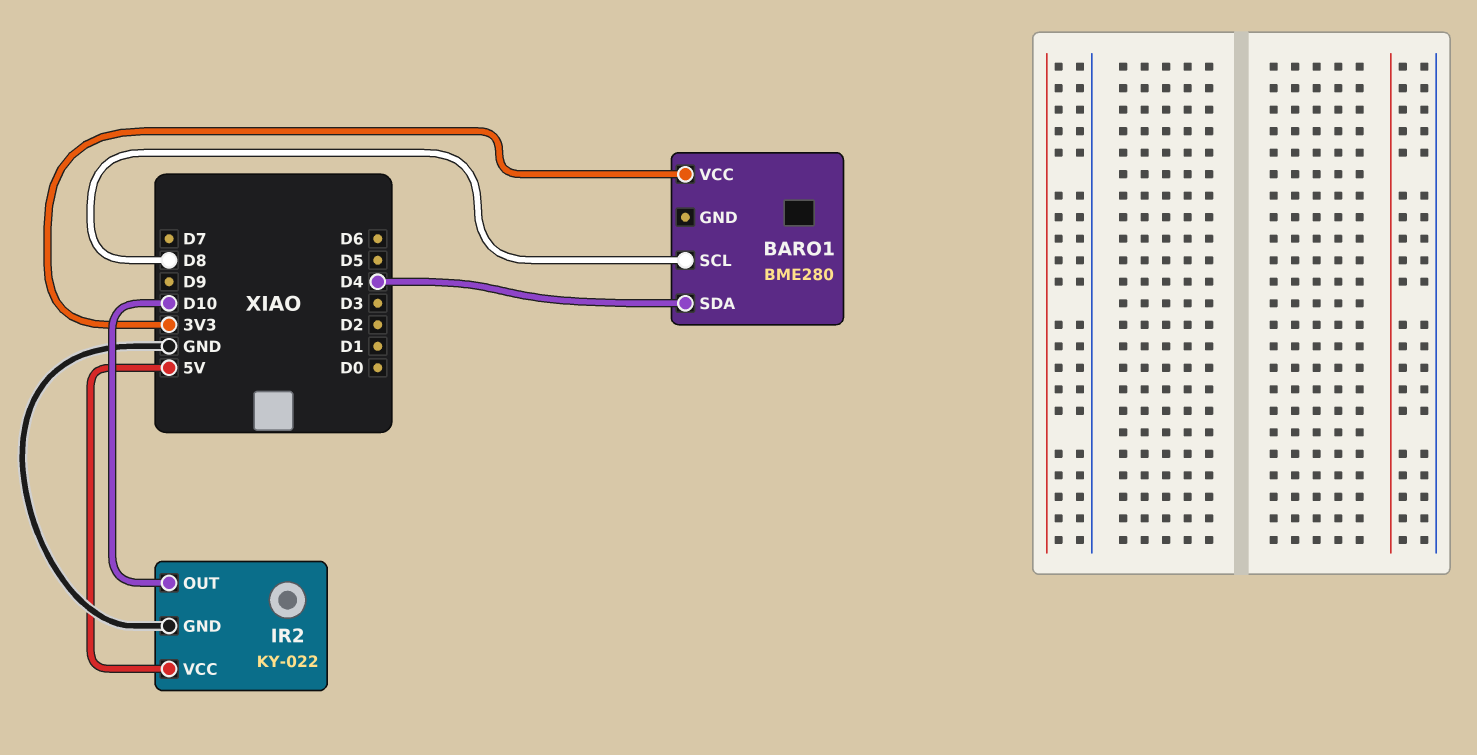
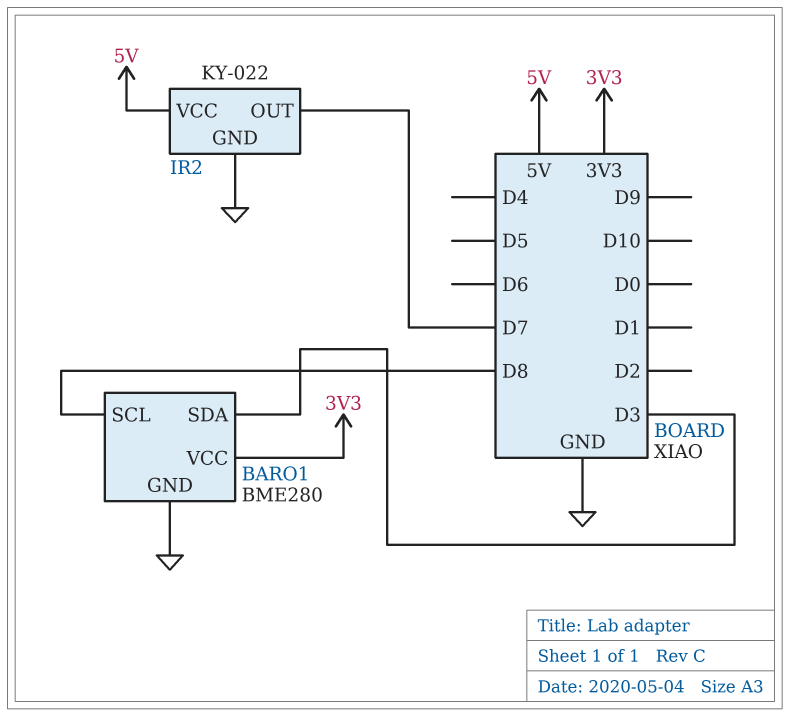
BARO1 pin GND: none -> GND
BARO1 pin SDA: D4 -> D3
IR2 pin OUT: D10 -> D7

